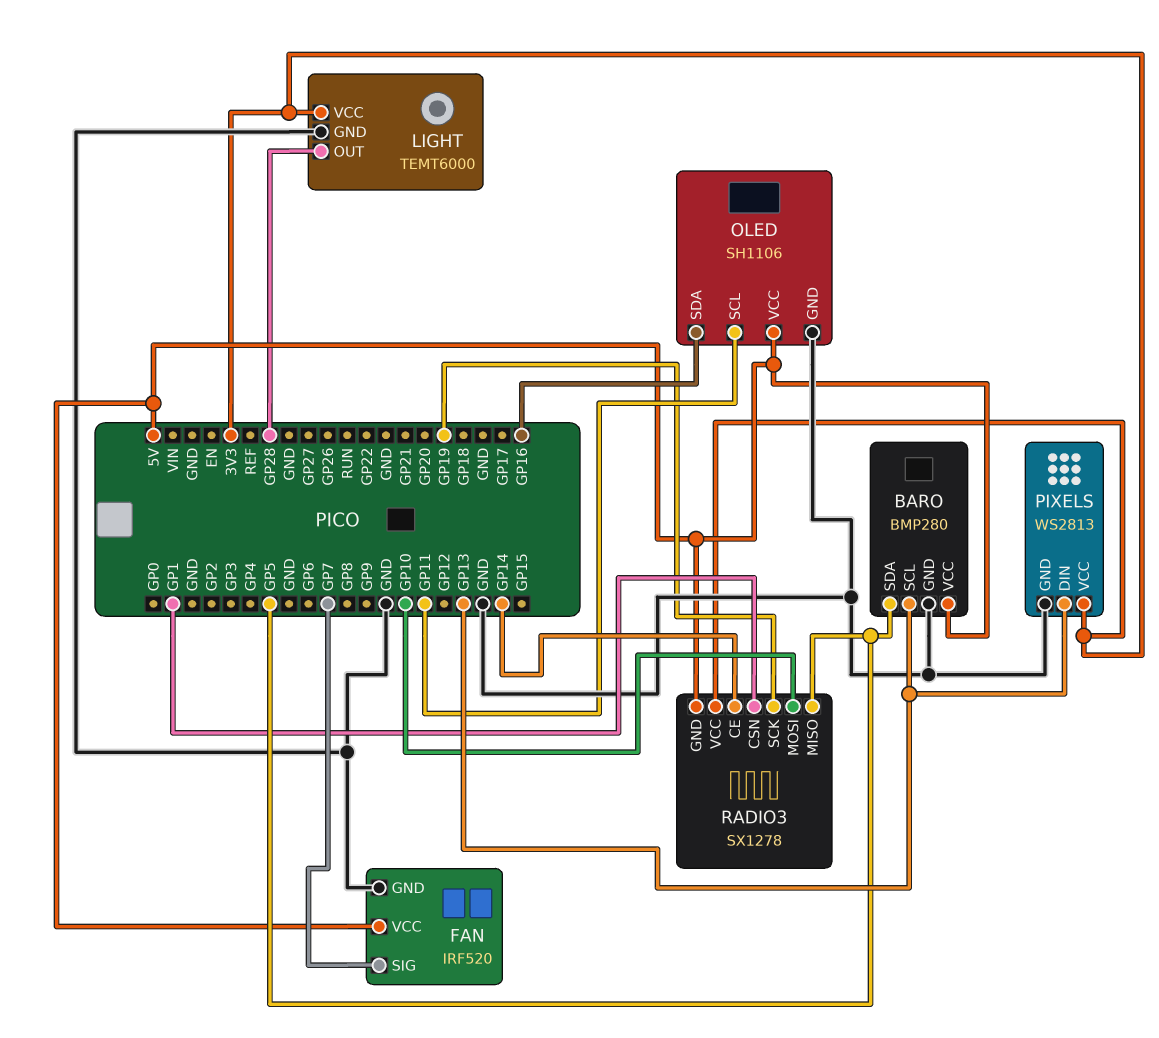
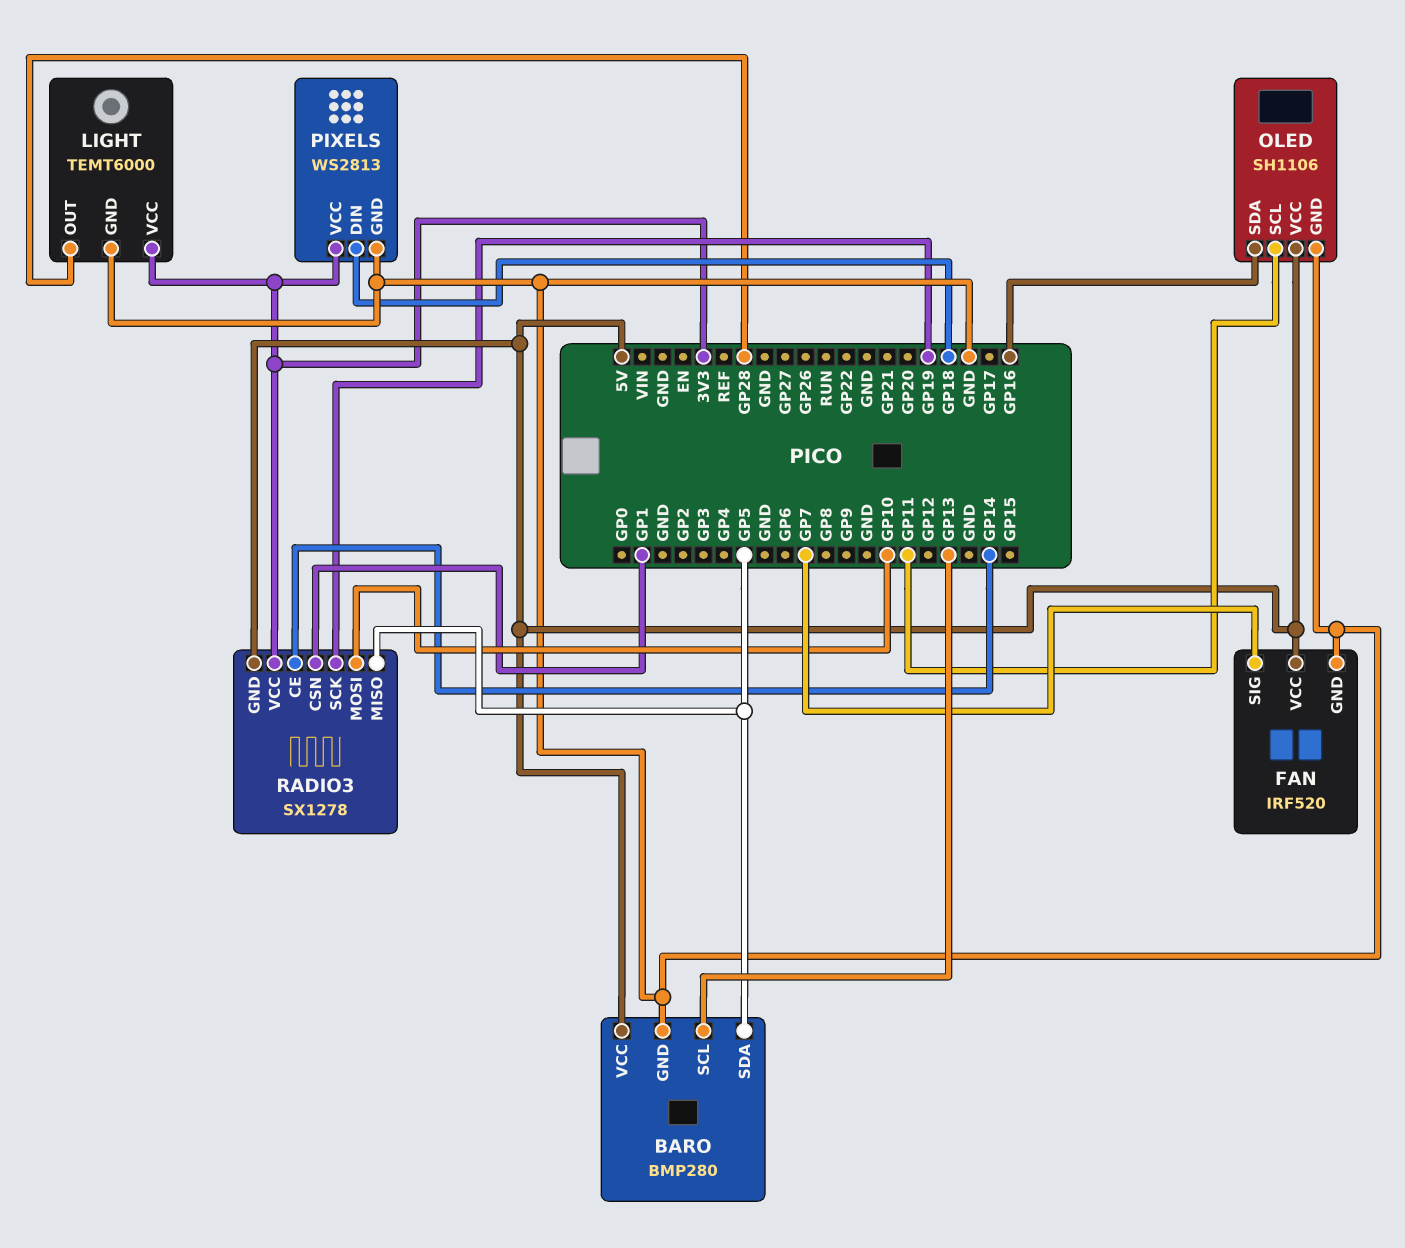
PIXELS pin DIN: GP13 -> GP18

